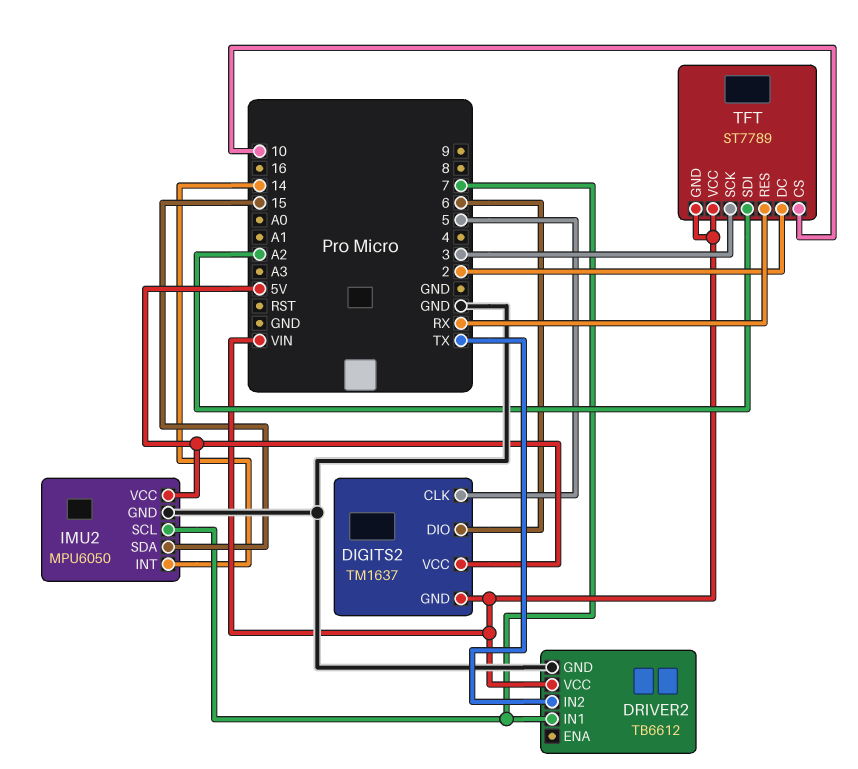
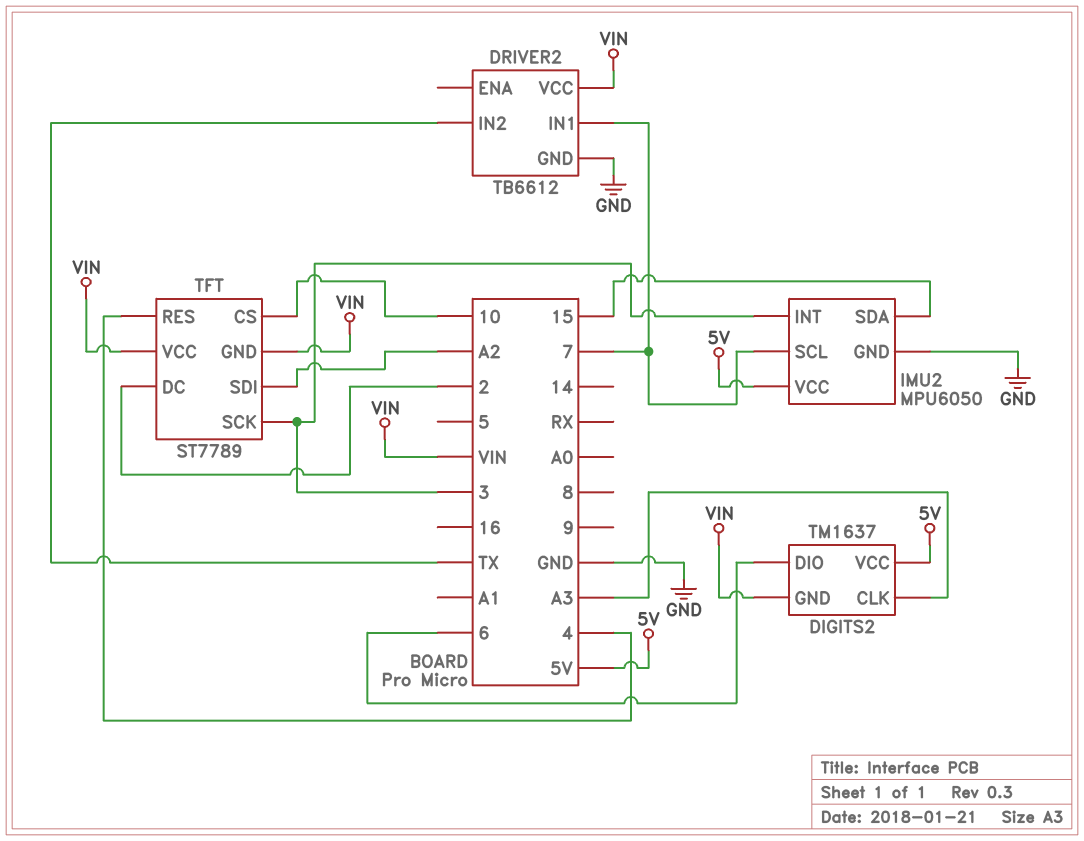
DIGITS2 pin CLK: 5 -> A3
IMU2 pin INT: 14 -> 3
TFT pin RES: RX -> 4

